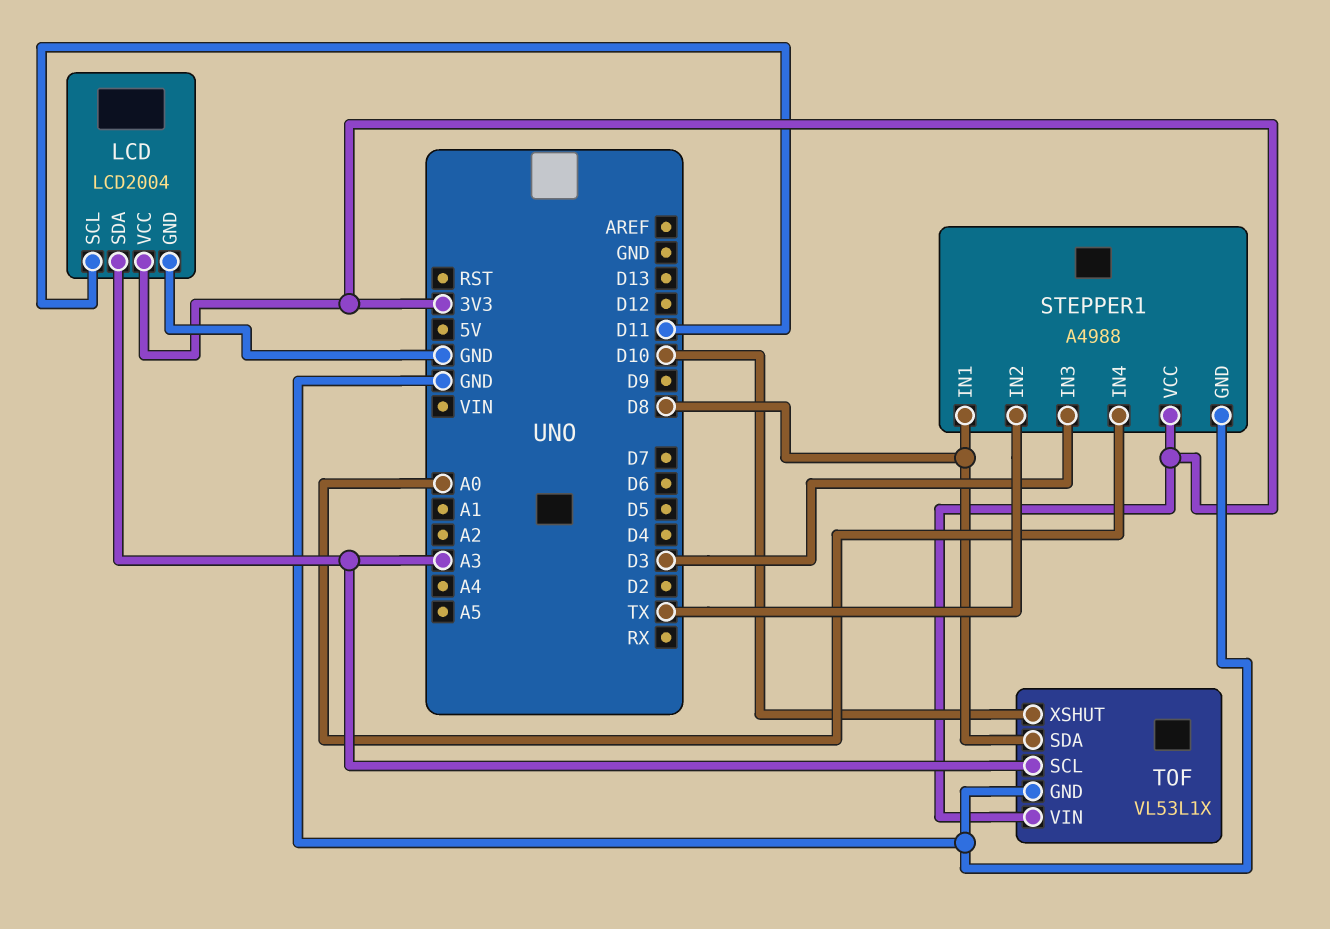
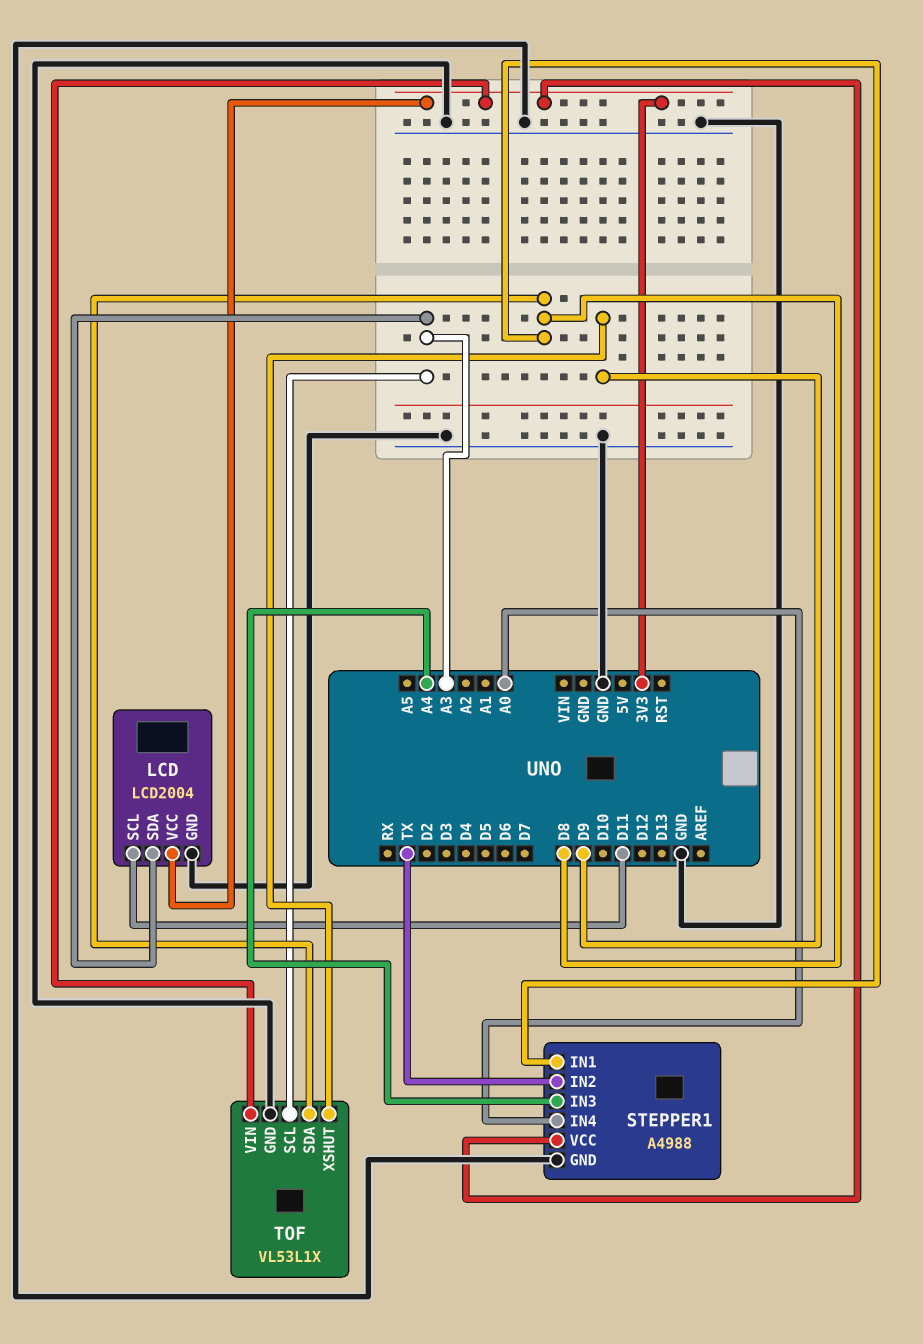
STEPPER1 pin IN3: D3 -> A4
TOF pin XSHUT: D10 -> D9

